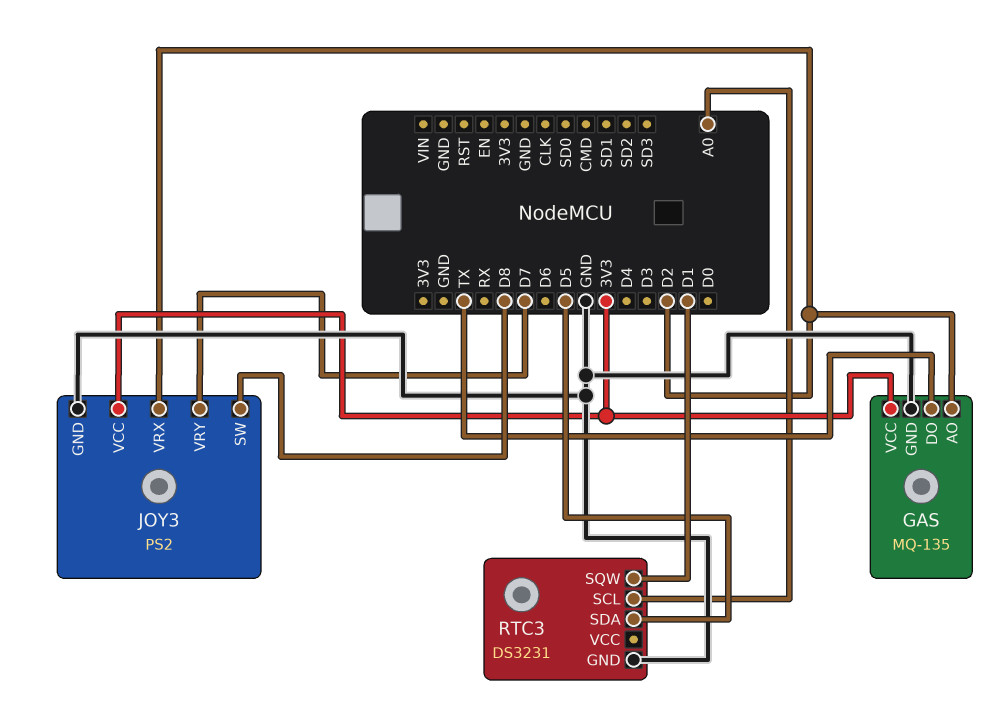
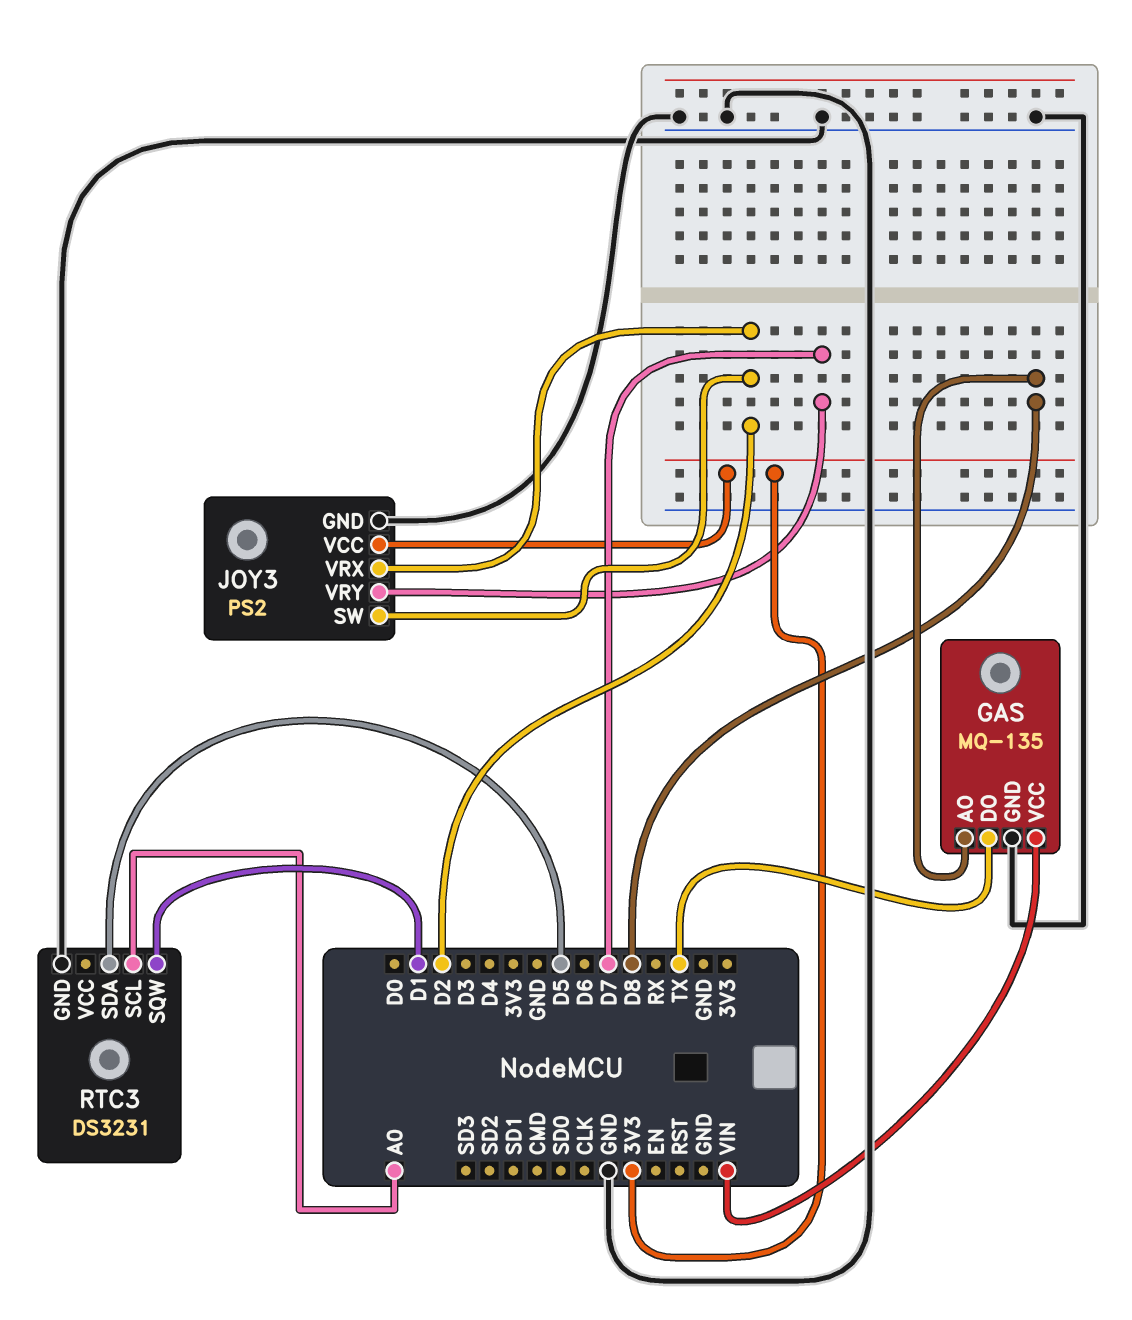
GAS pin AO: D2 -> D8
GAS pin VCC: 3V3 -> VIN
JOY3 pin SW: D8 -> D2

